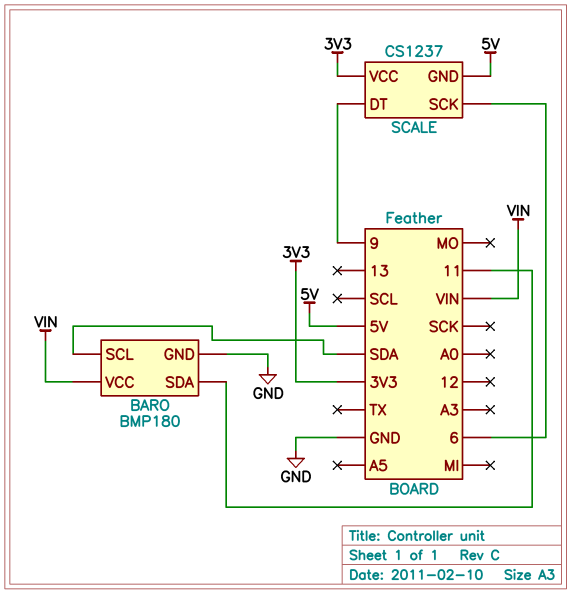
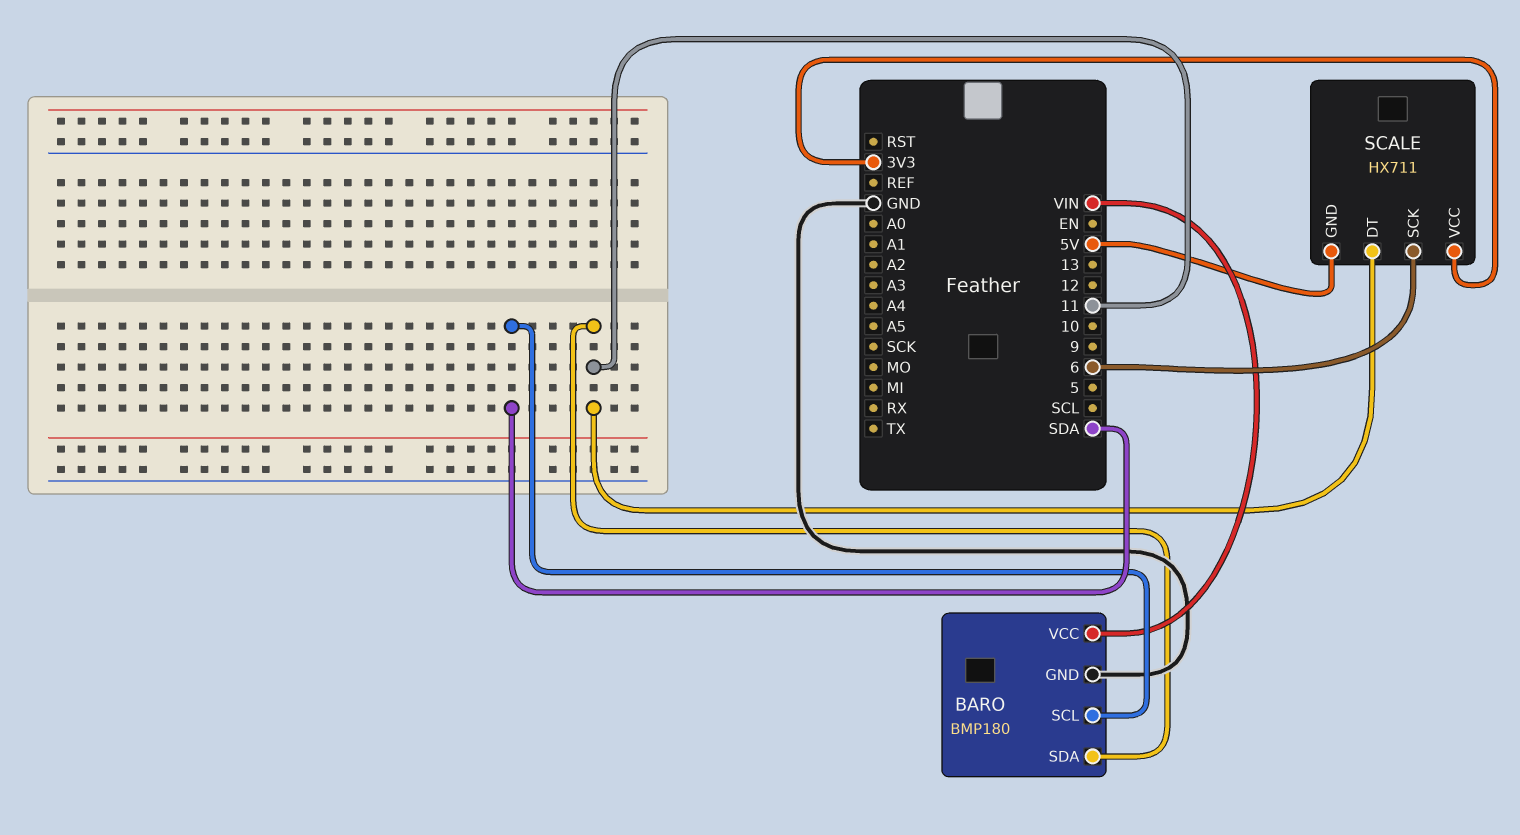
SCALE: CS1237 -> HX711
SCALE pin DT: 9 -> 11

